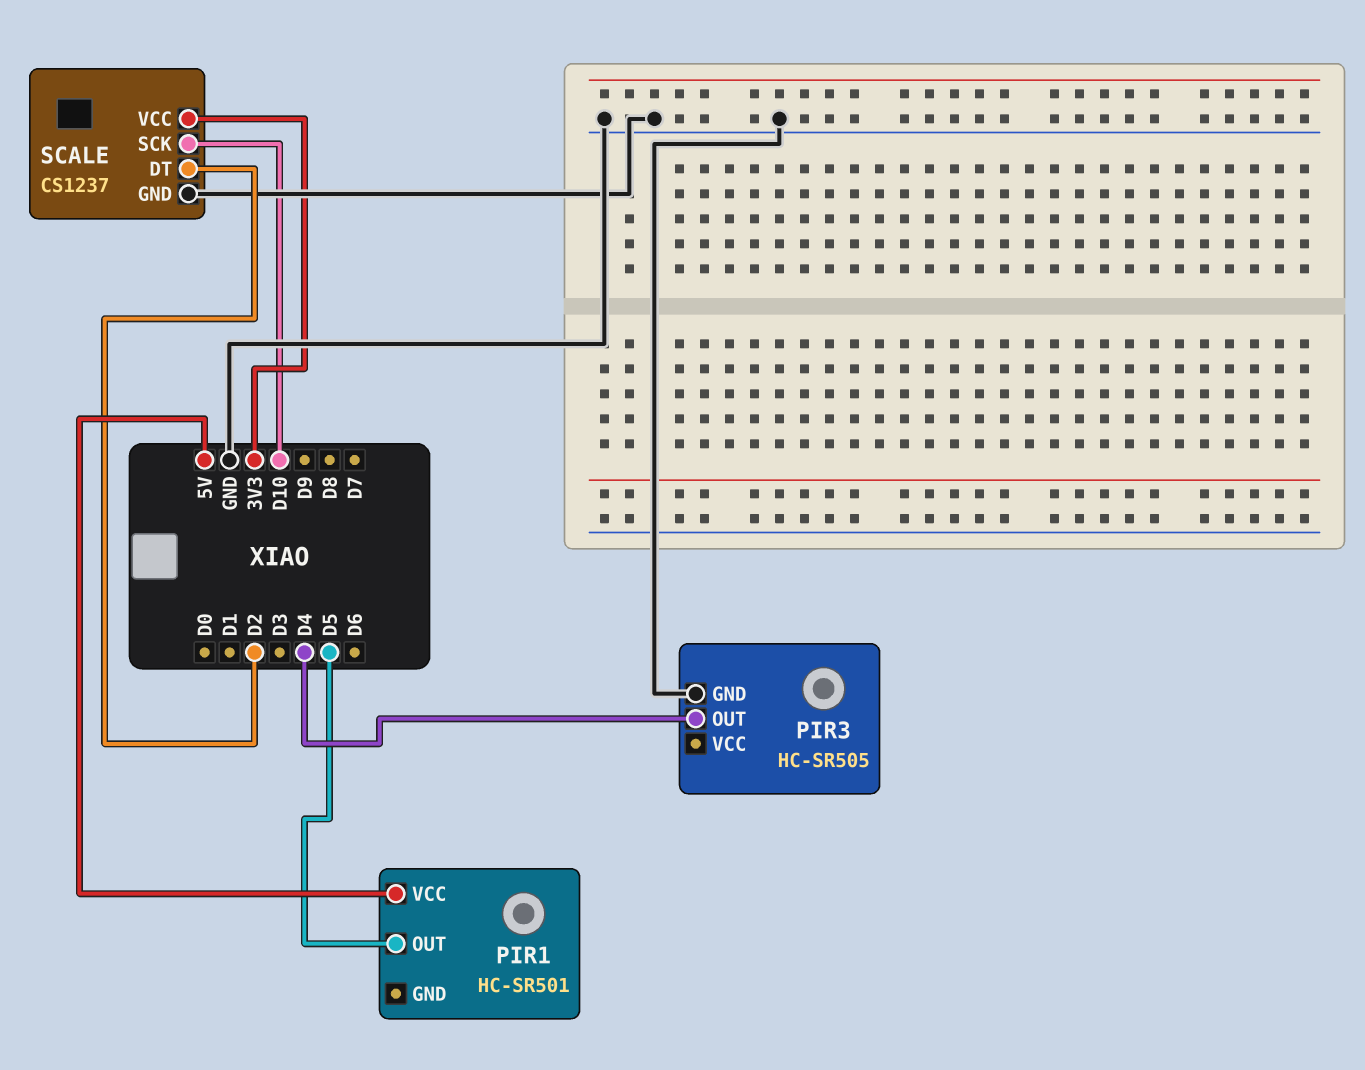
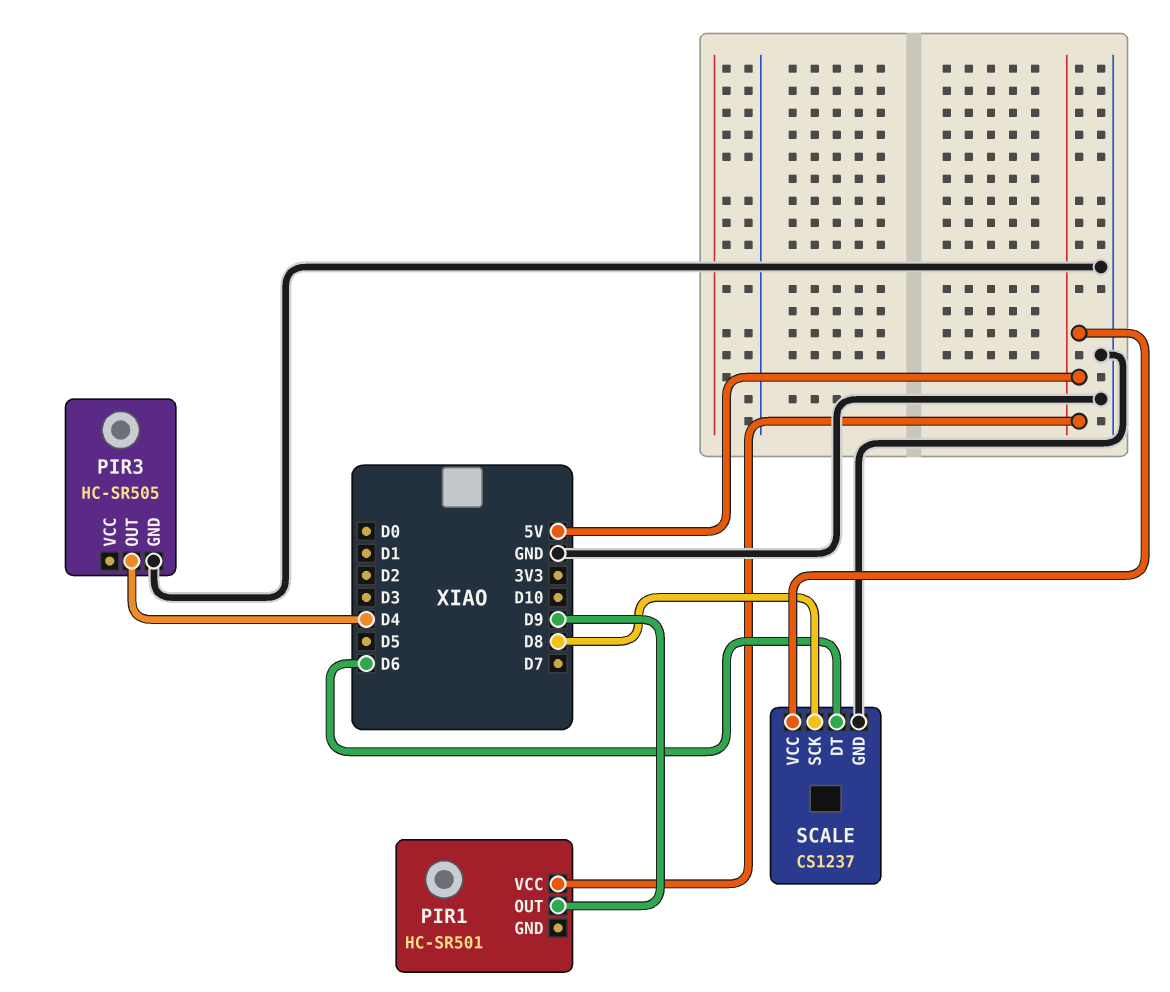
PIR1 pin OUT: D5 -> D9
SCALE pin DT: D2 -> D6
SCALE pin SCK: D10 -> D8
SCALE pin VCC: 3V3 -> 5V

